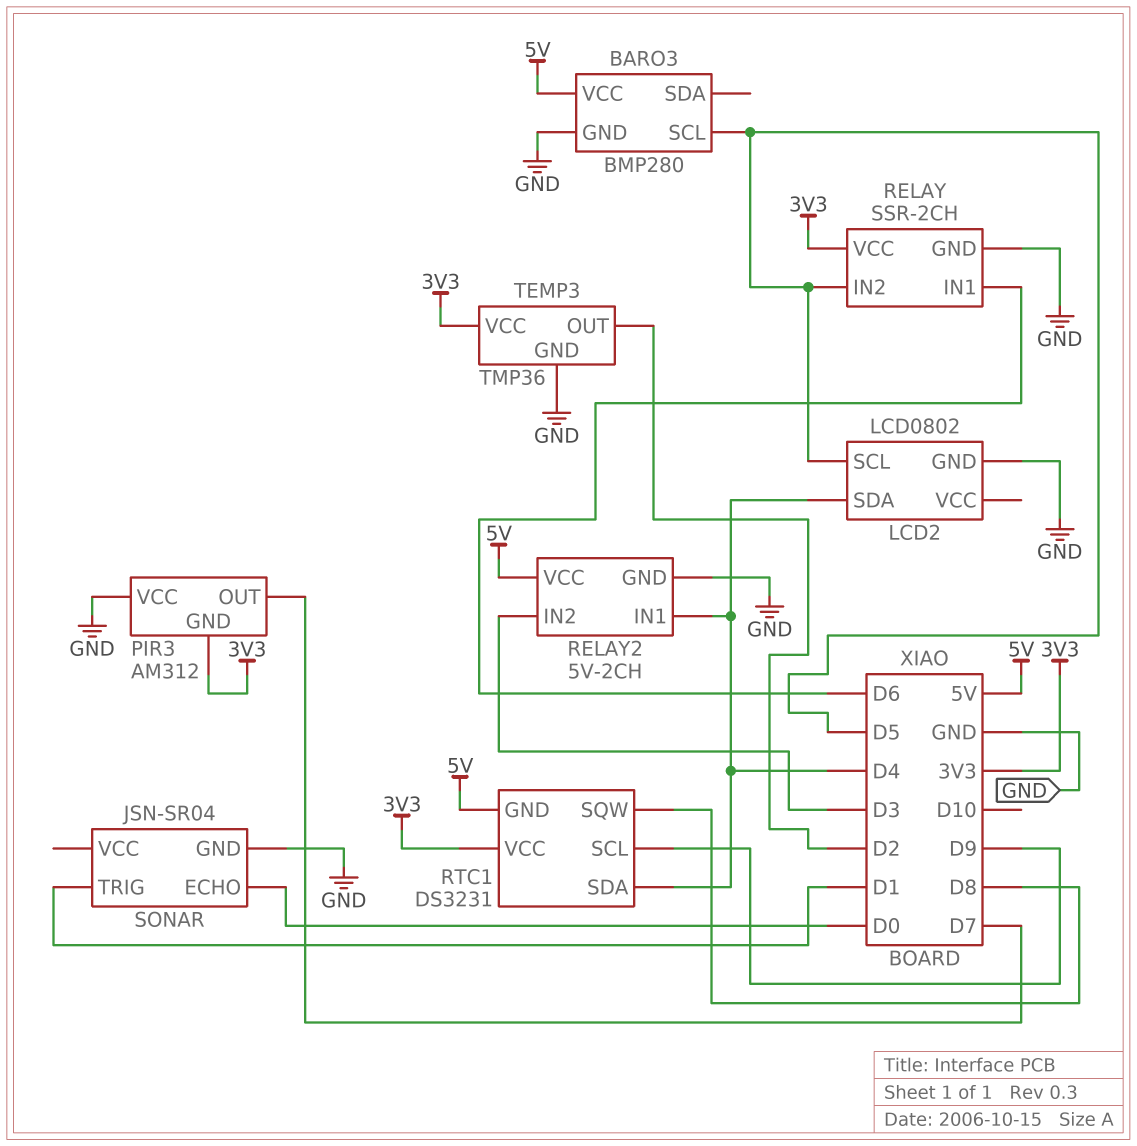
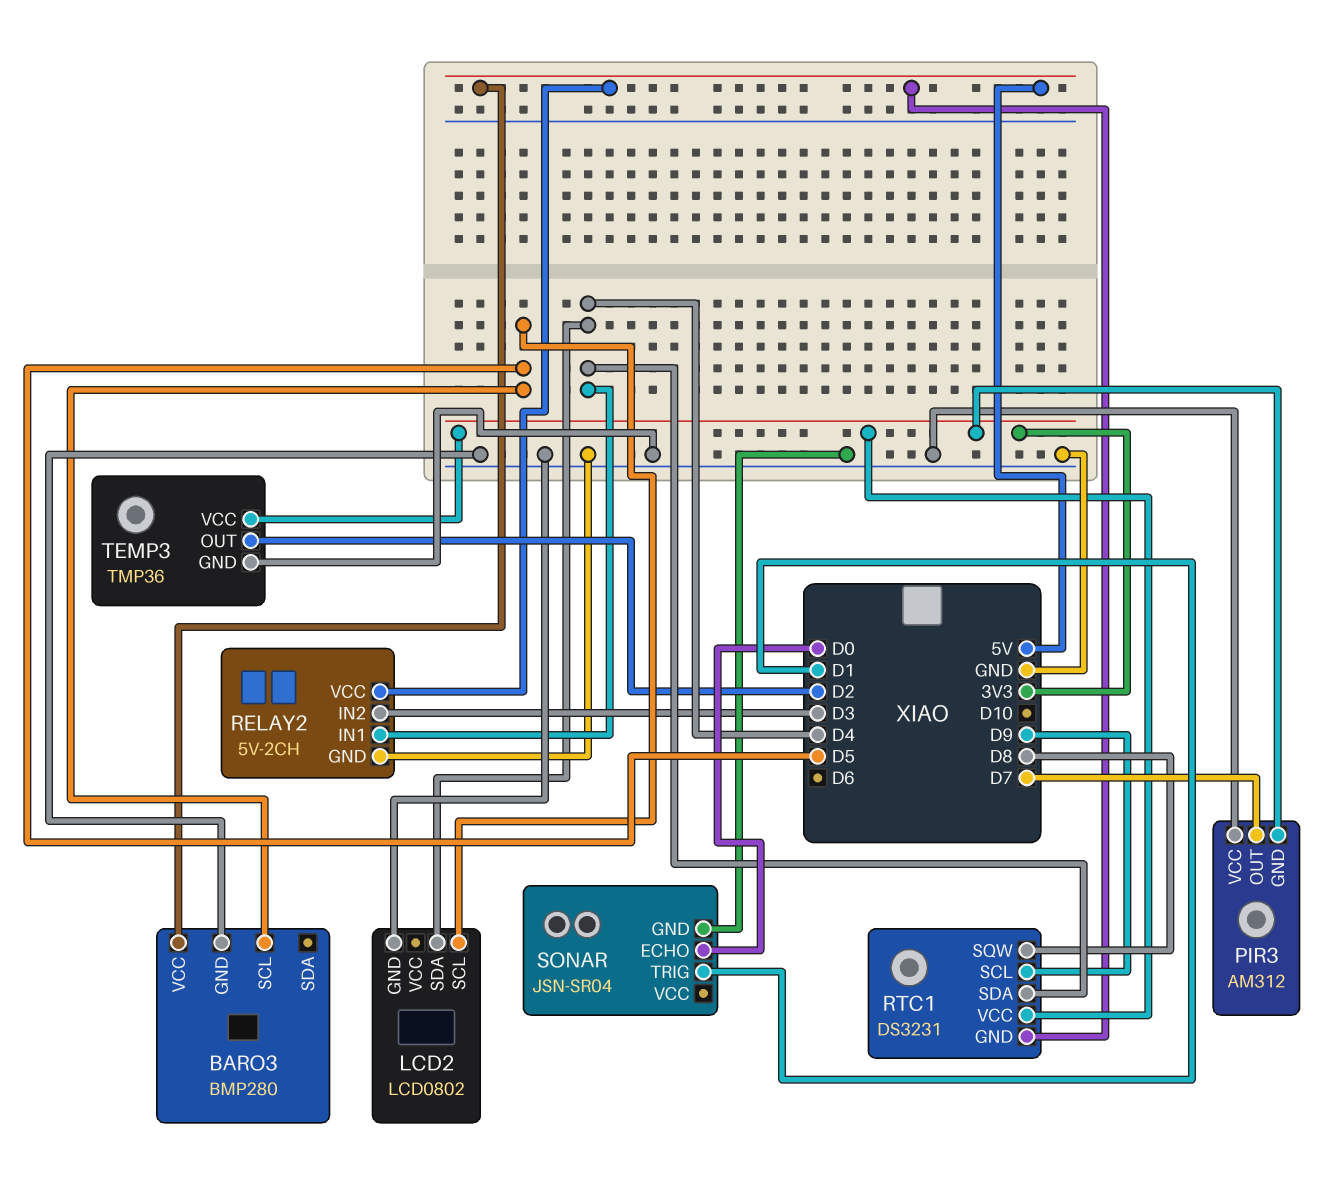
RELAY: SSR-2CH -> none
RELAY pin GND: GND -> none
RELAY pin IN1: D6 -> none
RELAY pin IN2: D5 -> none
RELAY pin VCC: 3V3 -> none

